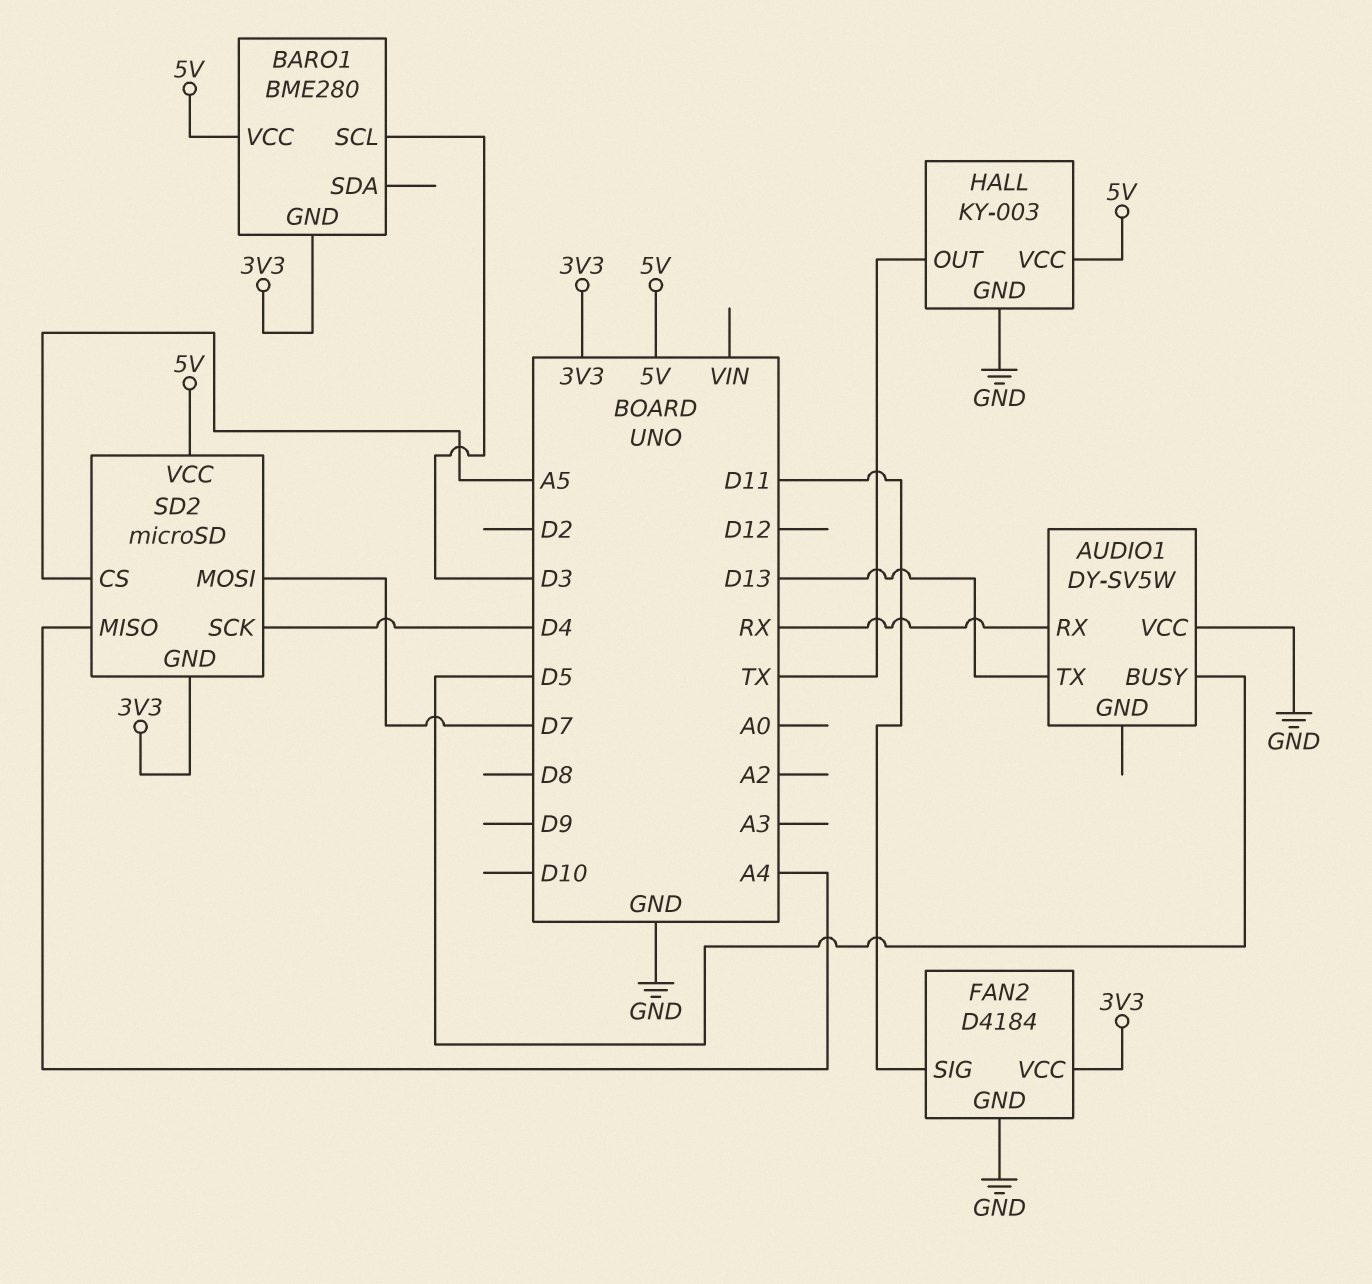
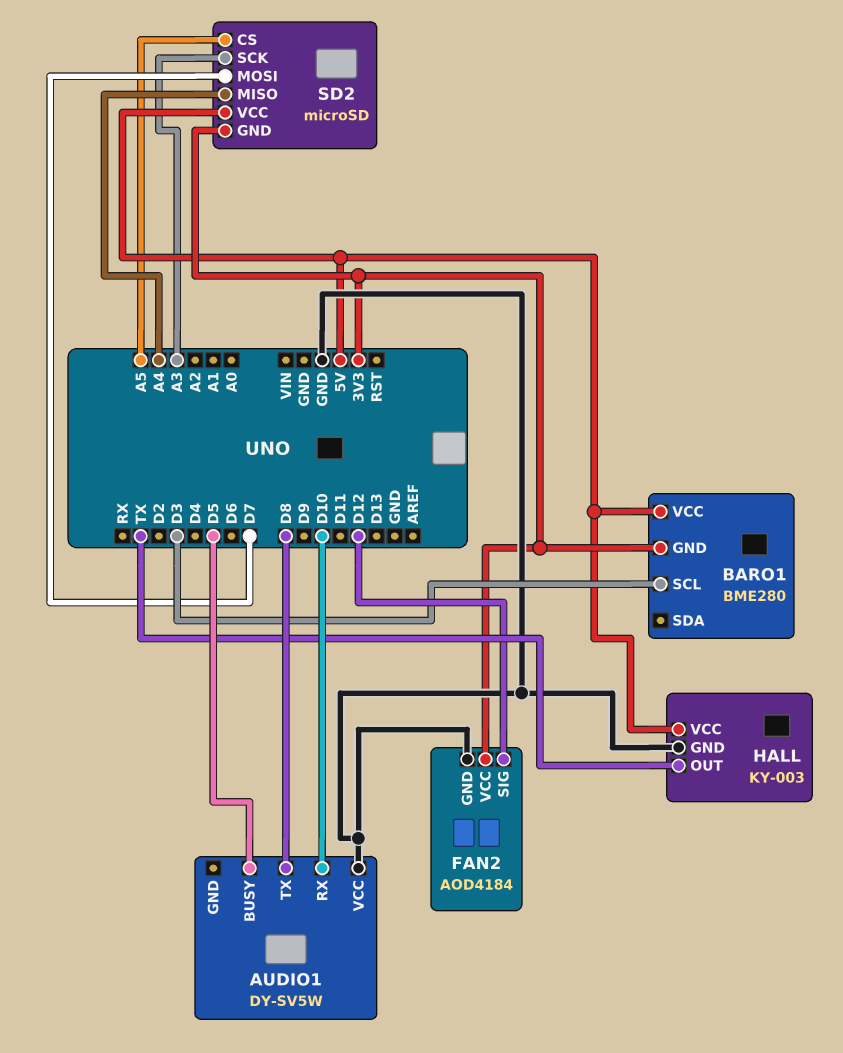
AUDIO1 pin RX: RX -> D10
AUDIO1 pin TX: D13 -> D8
FAN2: D4184 -> AOD4184
FAN2 pin SIG: D11 -> D12
SD2 pin SCK: D4 -> A3

